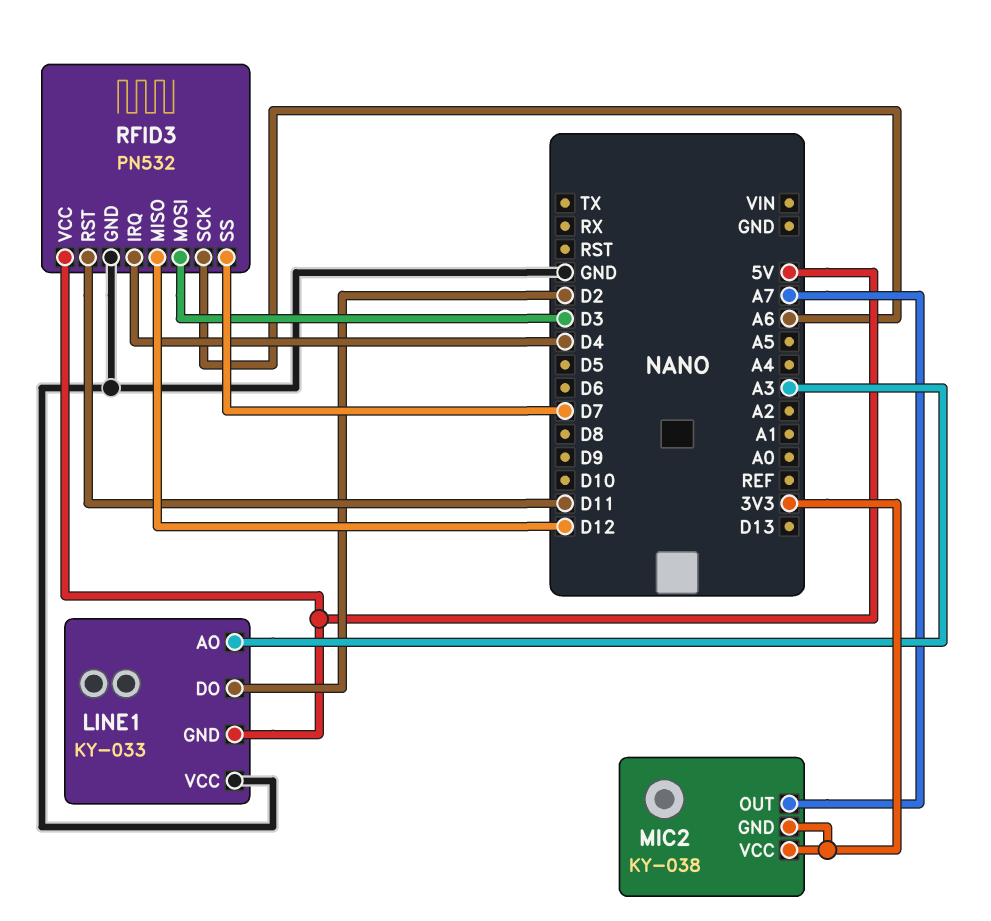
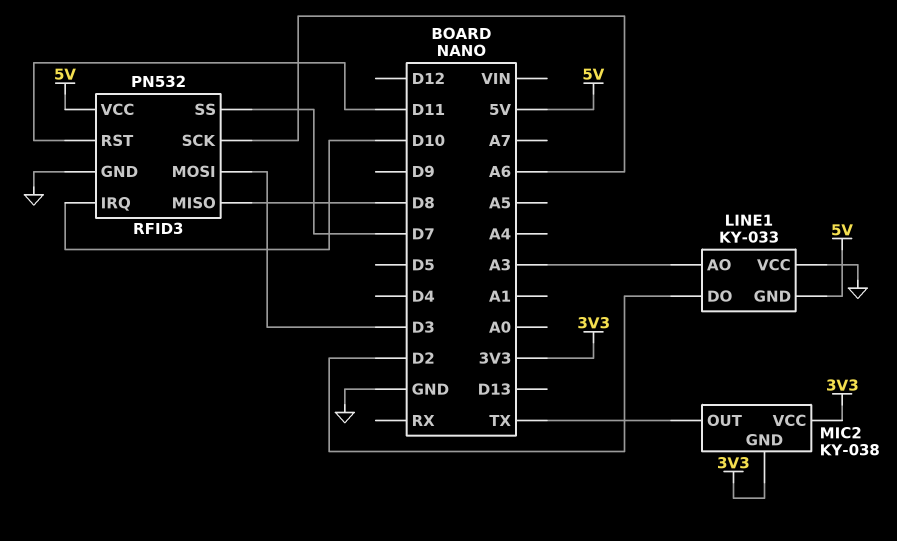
MIC2 pin OUT: A7 -> TX
RFID3 pin IRQ: D4 -> D10
RFID3 pin MISO: D12 -> D8

